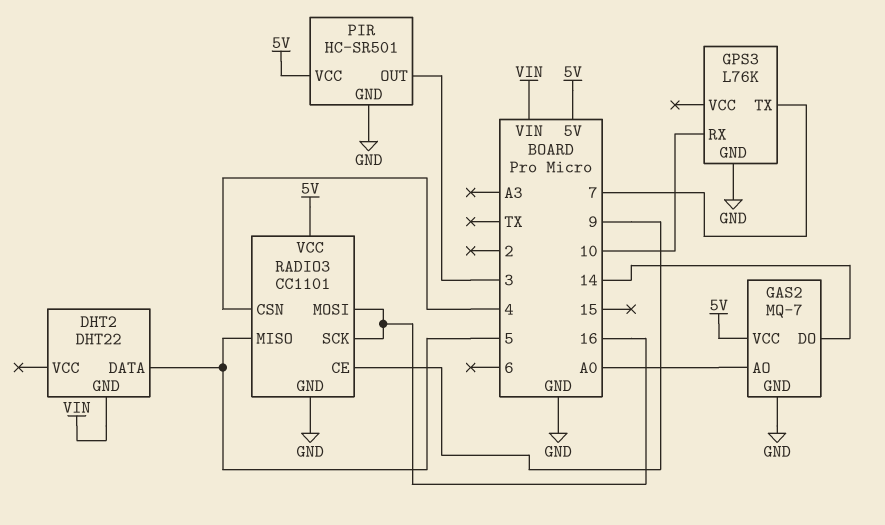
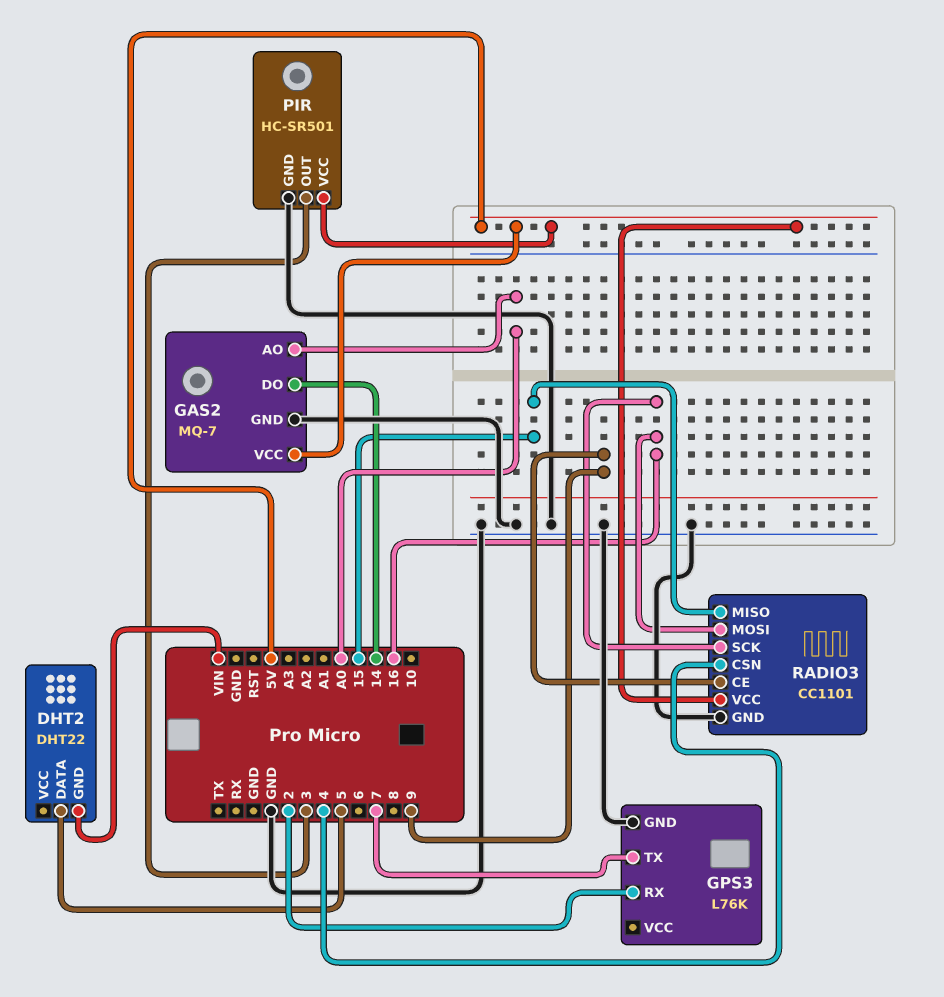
GPS3 pin RX: 10 -> 2
RADIO3 pin MISO: 5 -> 15

